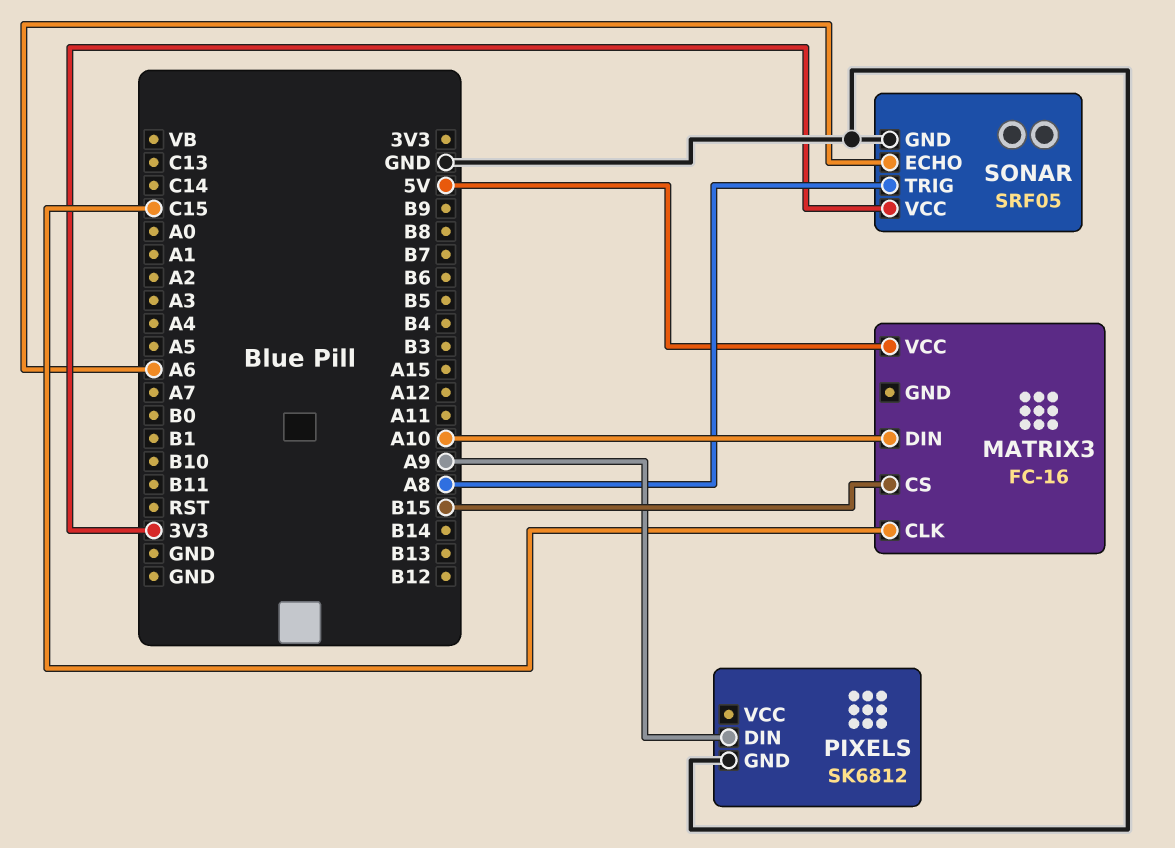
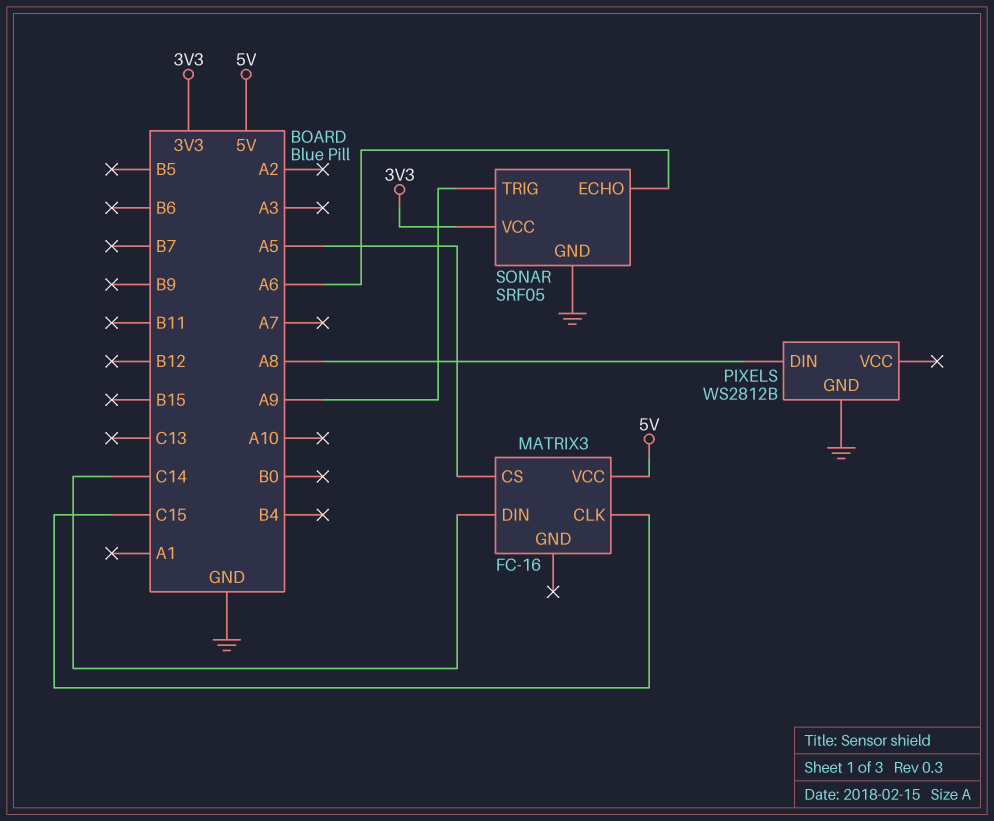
MATRIX3 pin CS: B15 -> A5
MATRIX3 pin DIN: A10 -> C14
PIXELS: SK6812 -> WS2812B
PIXELS pin DIN: A9 -> A8
SONAR pin TRIG: A8 -> A9

